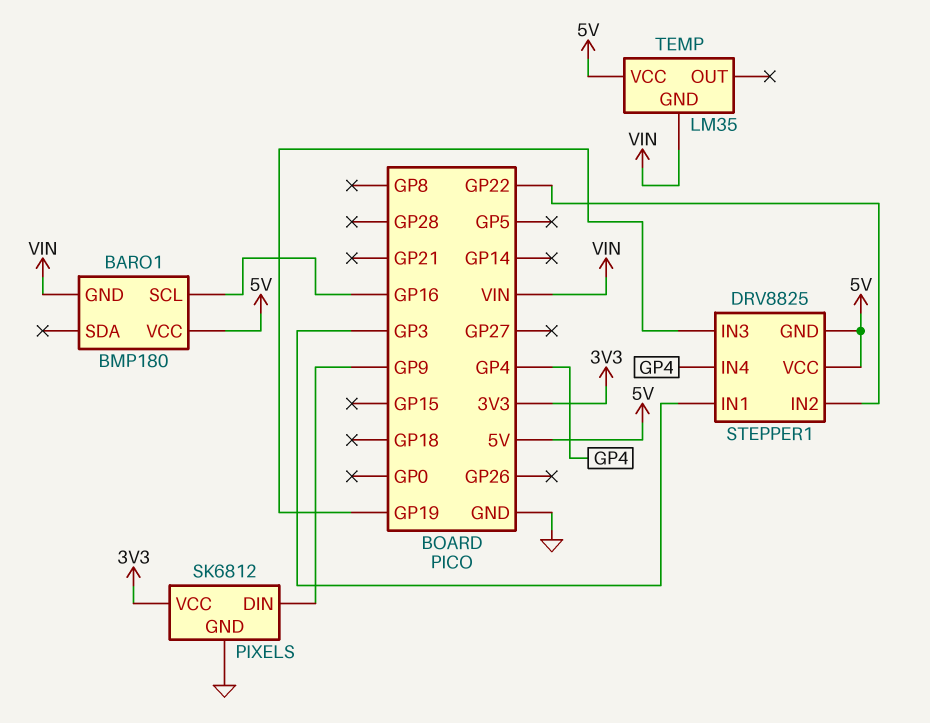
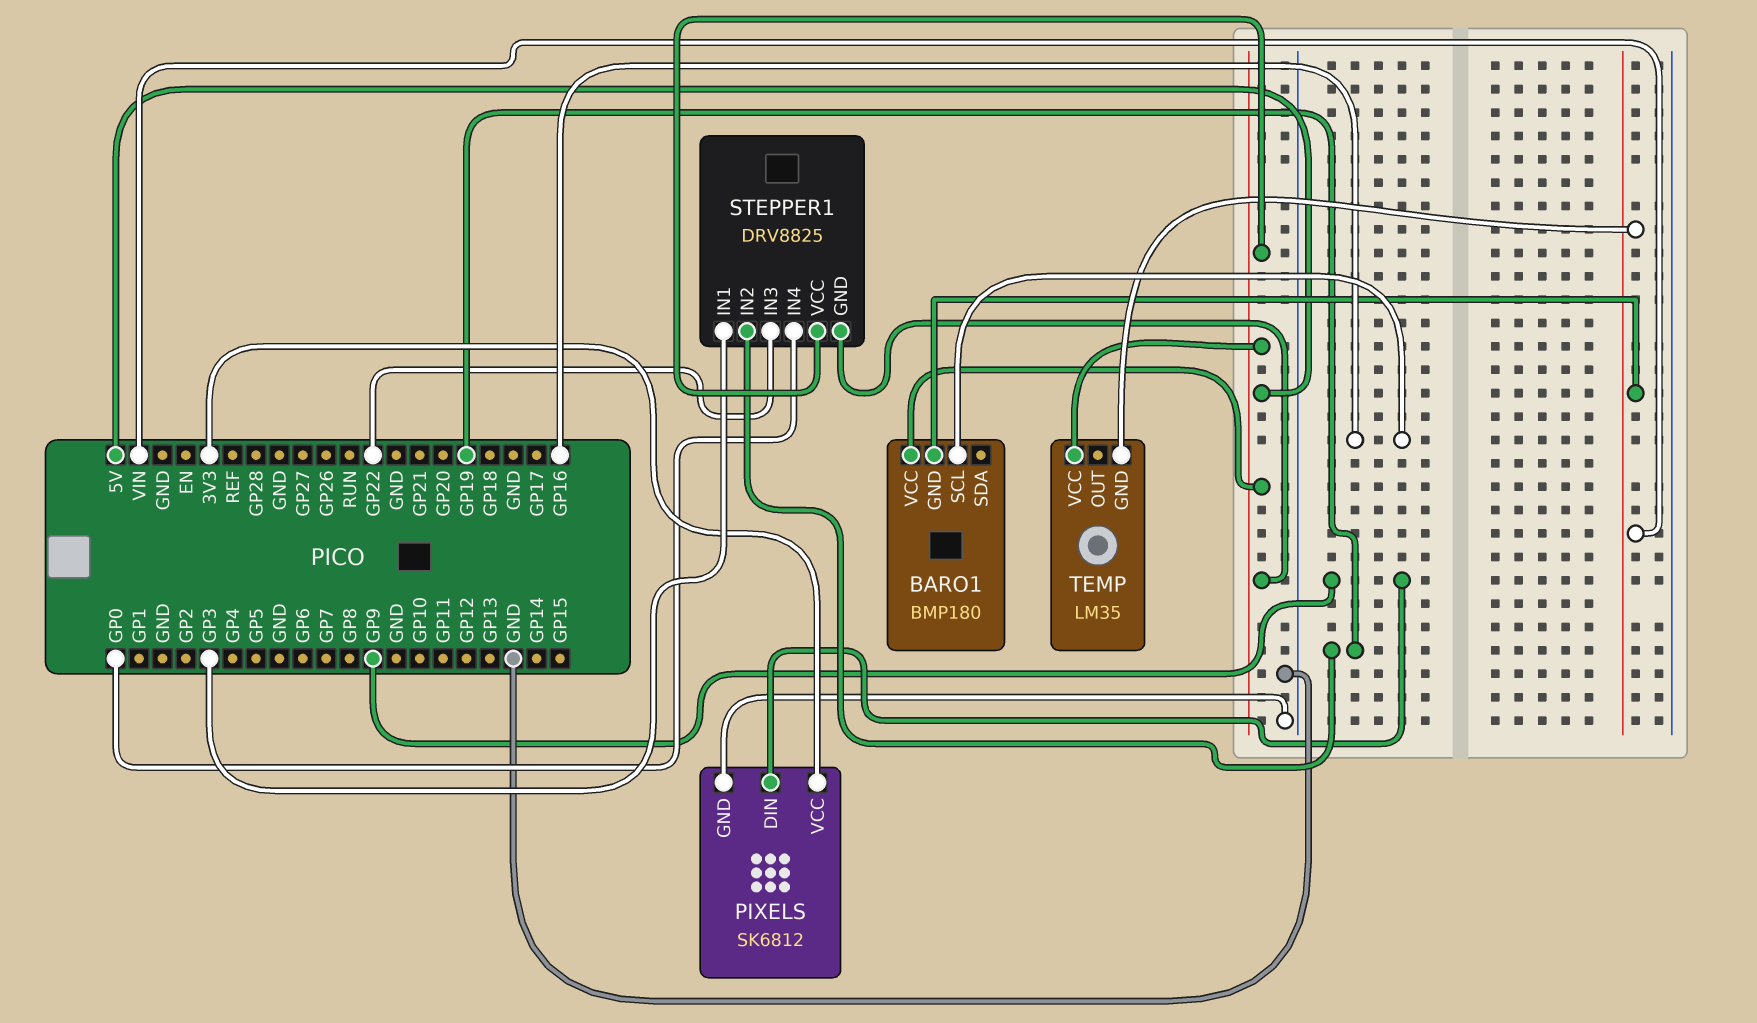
STEPPER1 pin IN2: GP22 -> GP19
STEPPER1 pin IN3: GP19 -> GP22
STEPPER1 pin IN4: GP4 -> GP0

